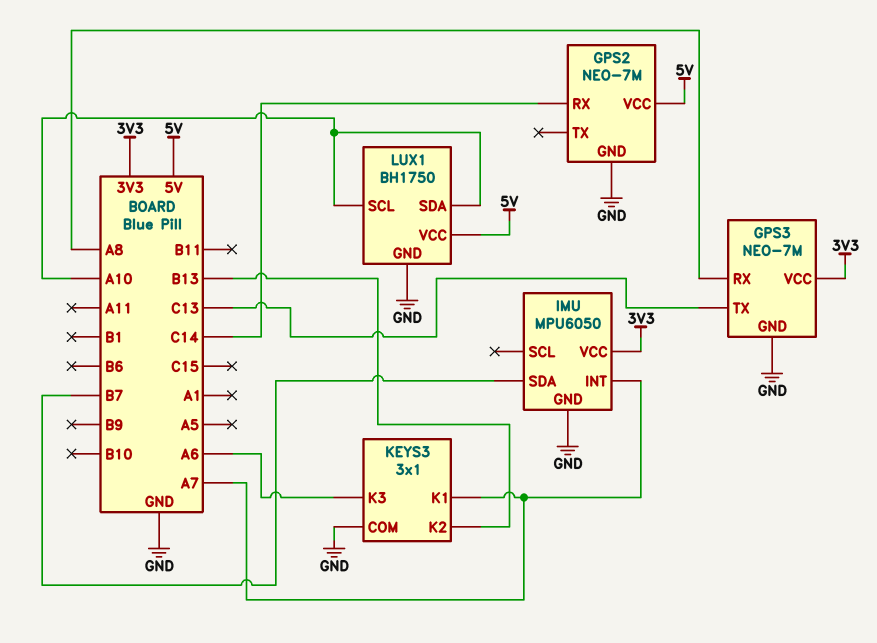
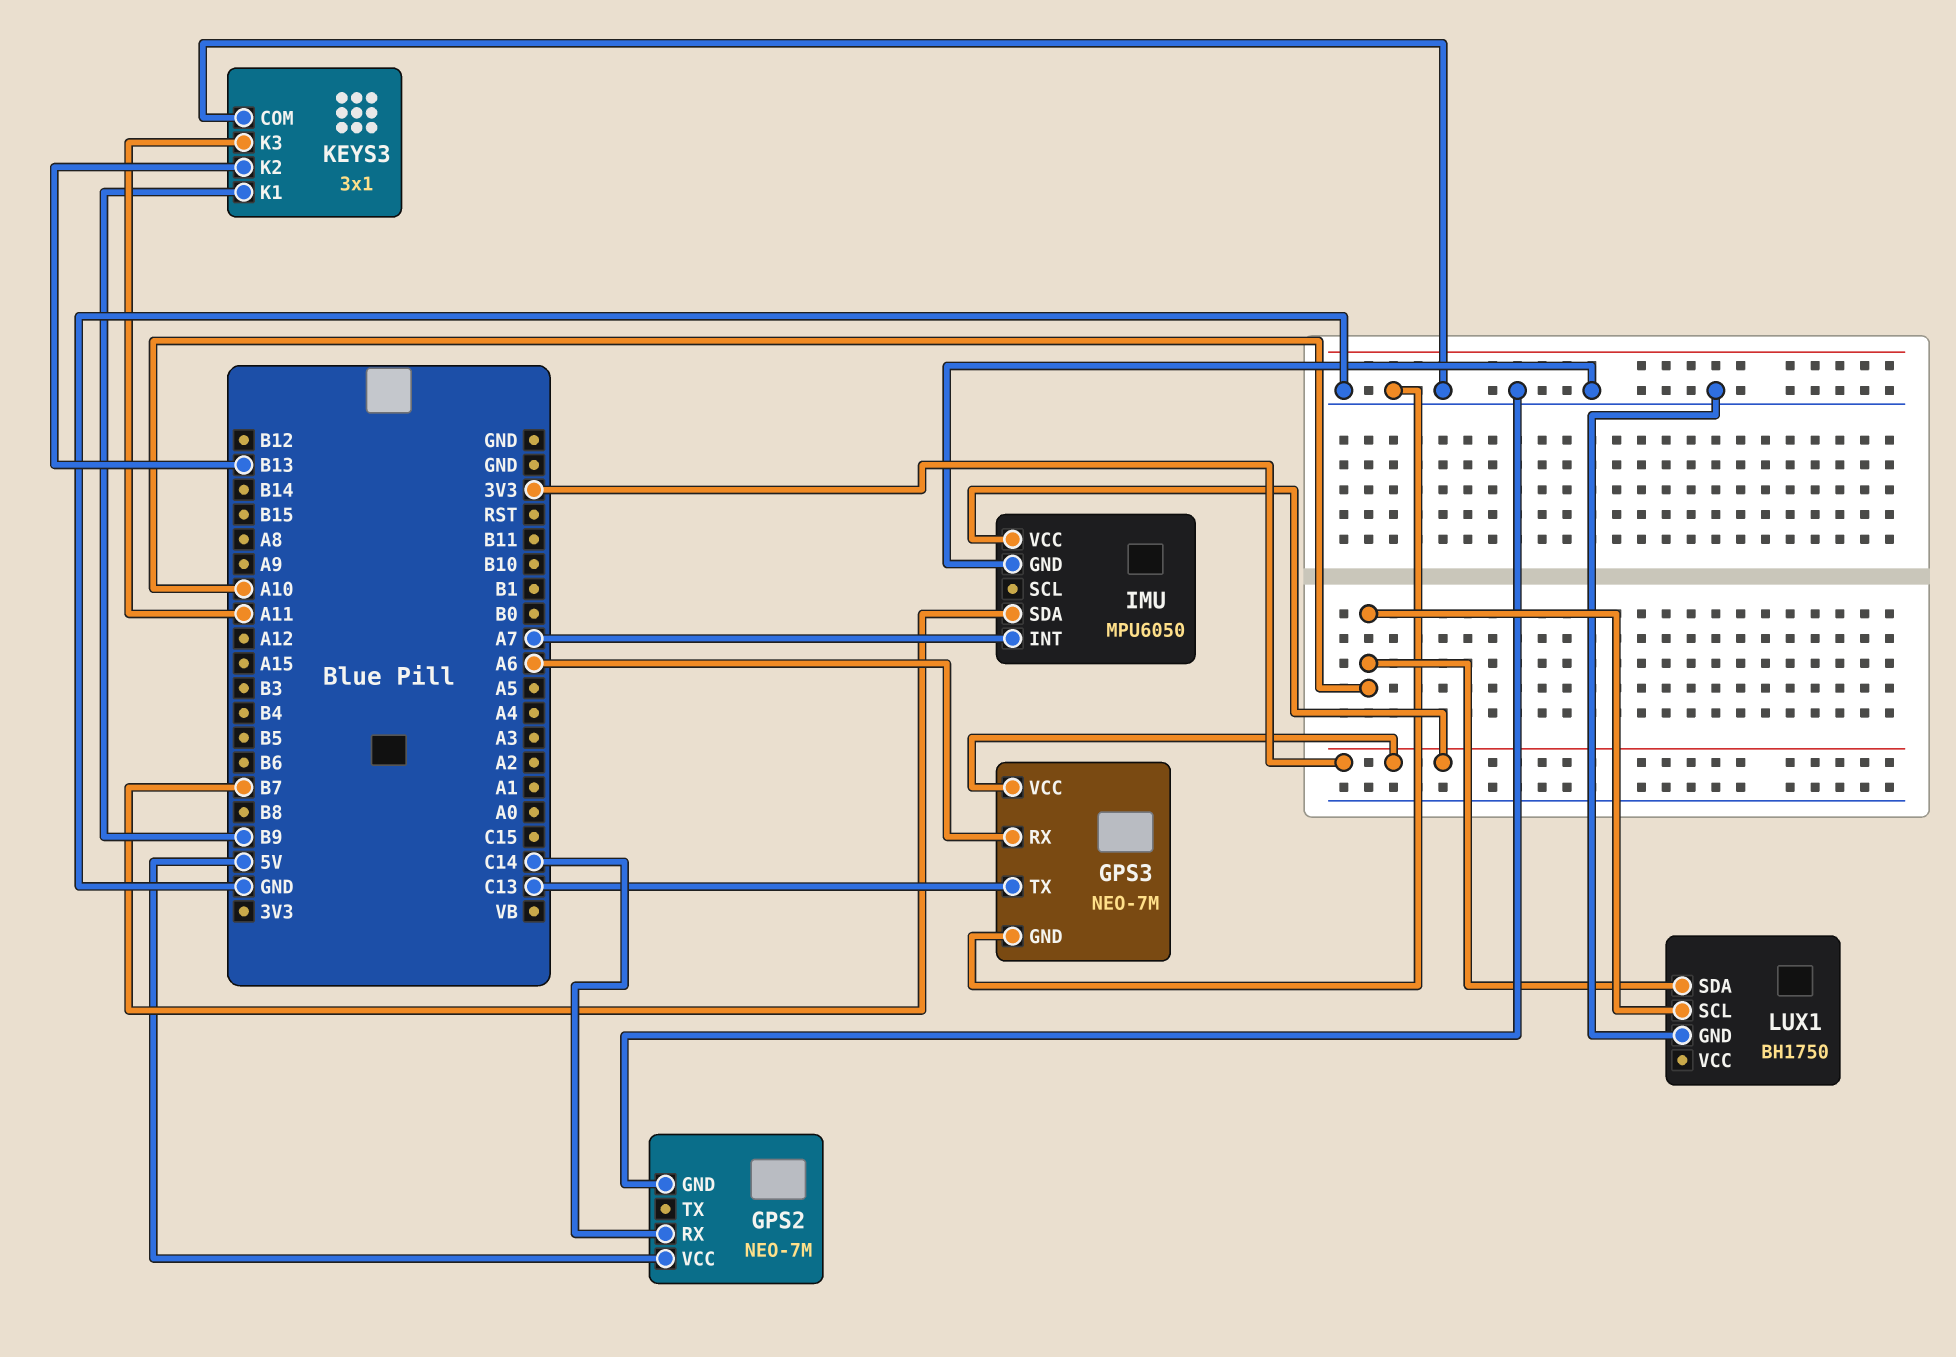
GPS3 pin RX: A8 -> A6
KEYS3 pin K1: A7 -> B9
KEYS3 pin K3: A6 -> A11
LUX1 pin VCC: 5V -> none

